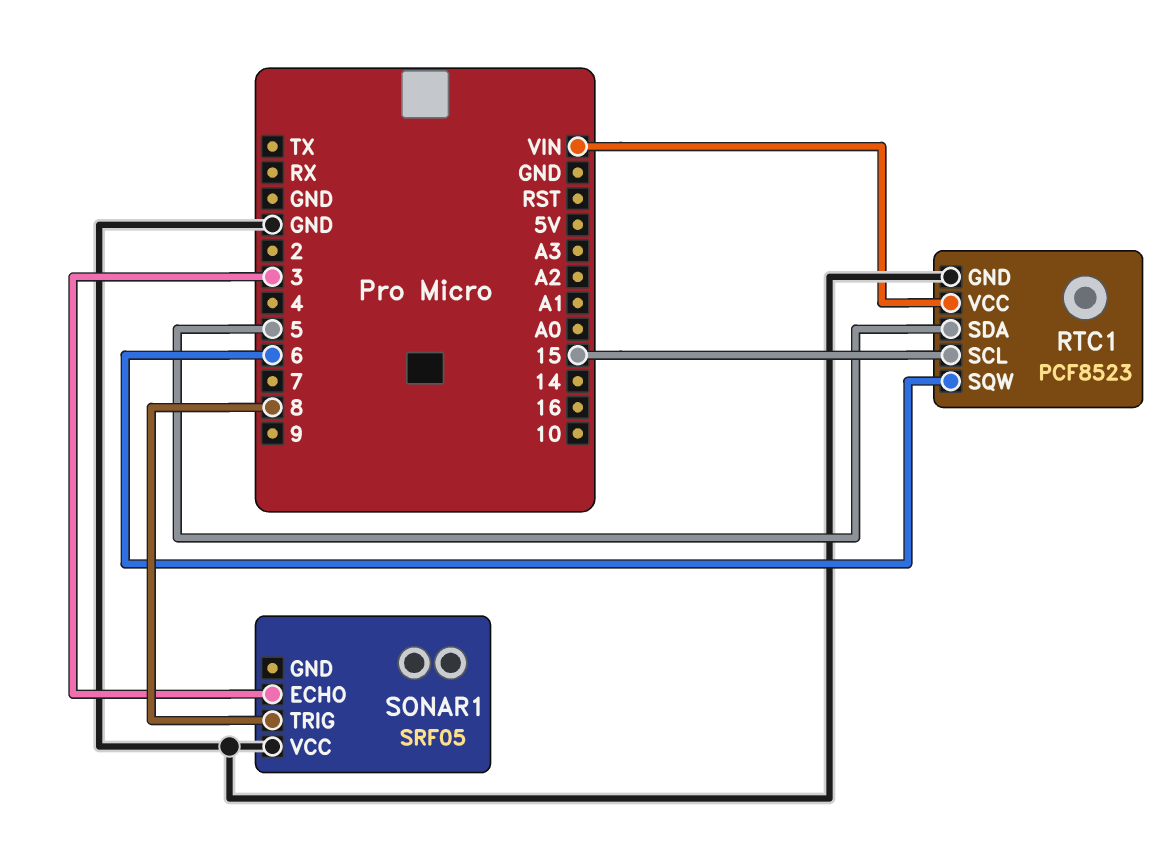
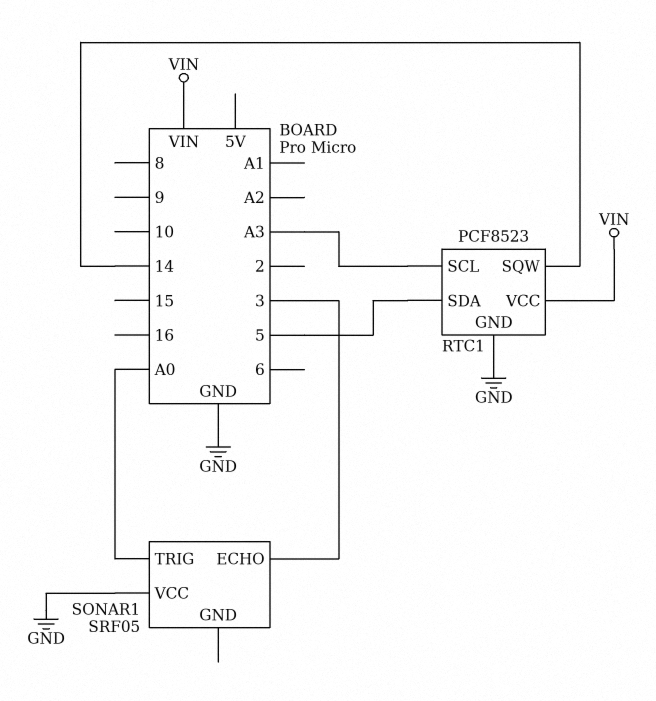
RTC1 pin SCL: 15 -> A3
RTC1 pin SQW: 6 -> 14
SONAR1 pin TRIG: 8 -> A0

